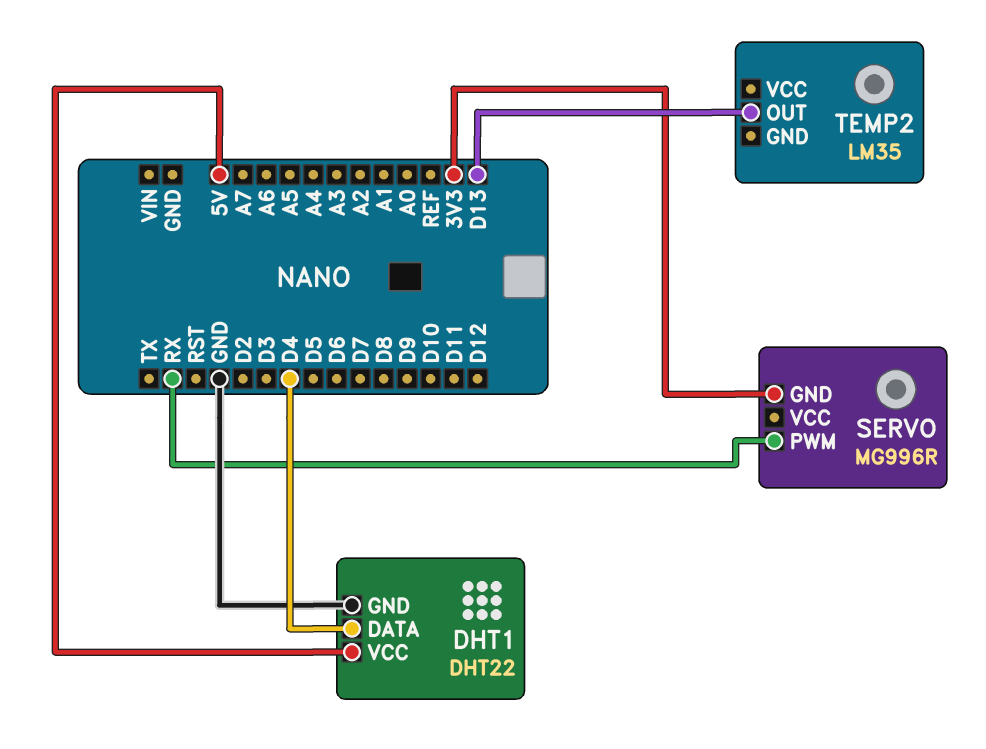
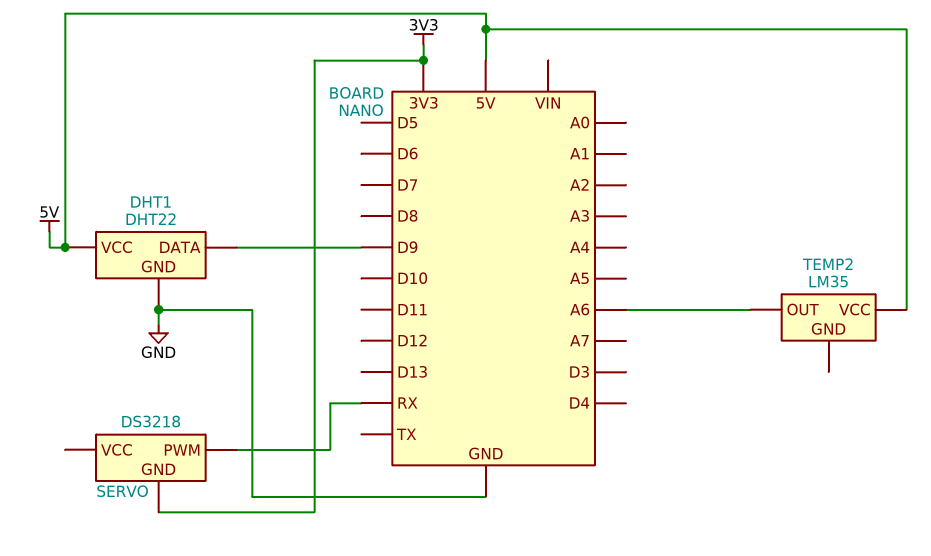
DHT1 pin DATA: D4 -> D9
SERVO: MG996R -> DS3218
TEMP2 pin OUT: D13 -> A6
TEMP2 pin VCC: none -> 5V

